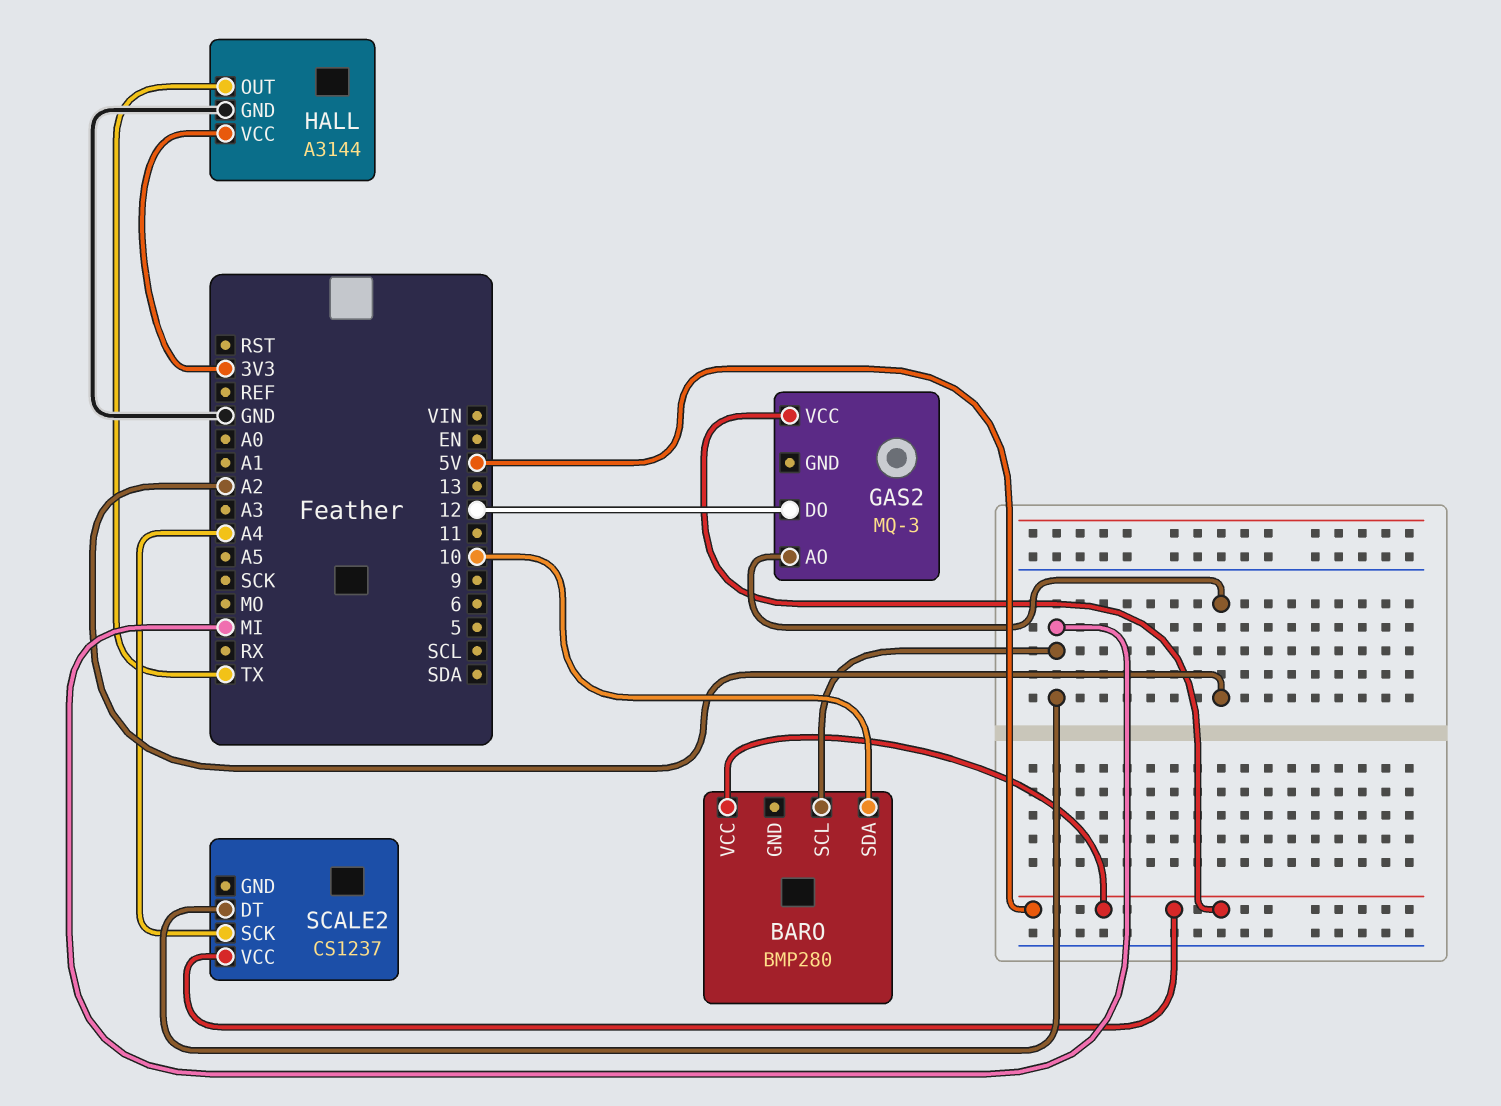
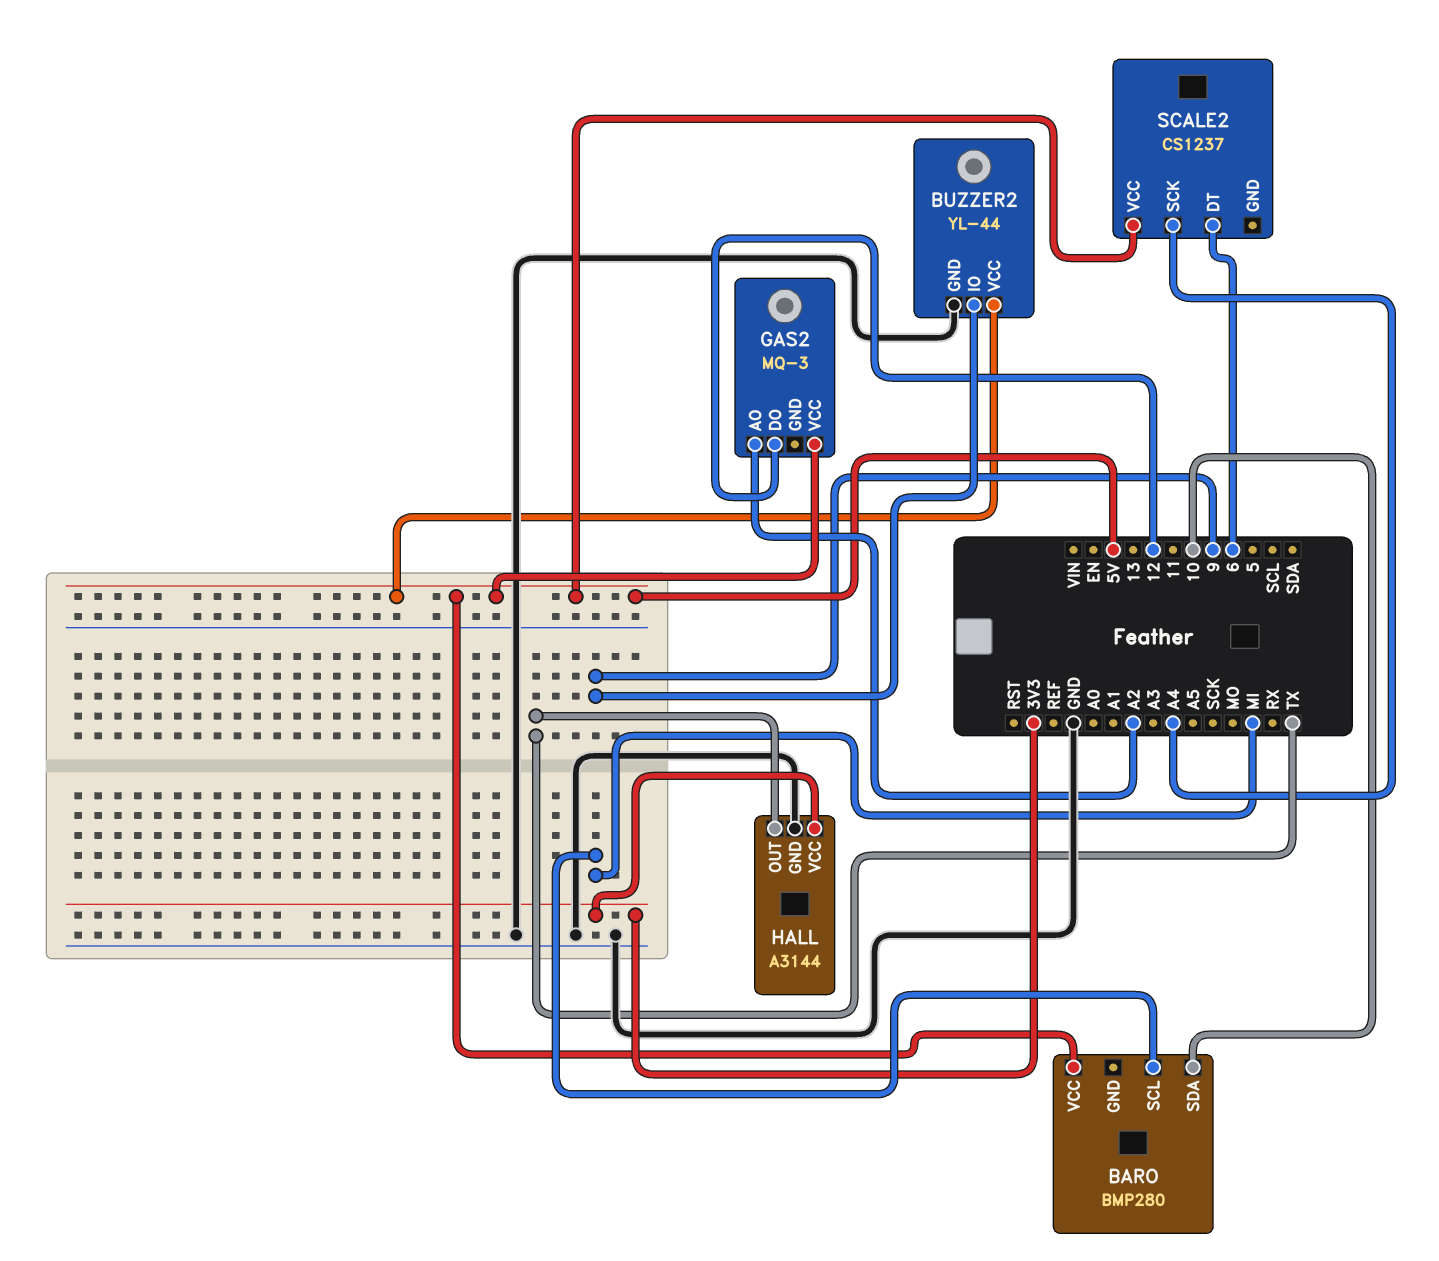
BUZZER2: none -> YL-44
BUZZER2 pin GND: none -> GND
BUZZER2 pin IO: none -> 9
BUZZER2 pin VCC: none -> 5V
SCALE2 pin DT: MI -> 6

